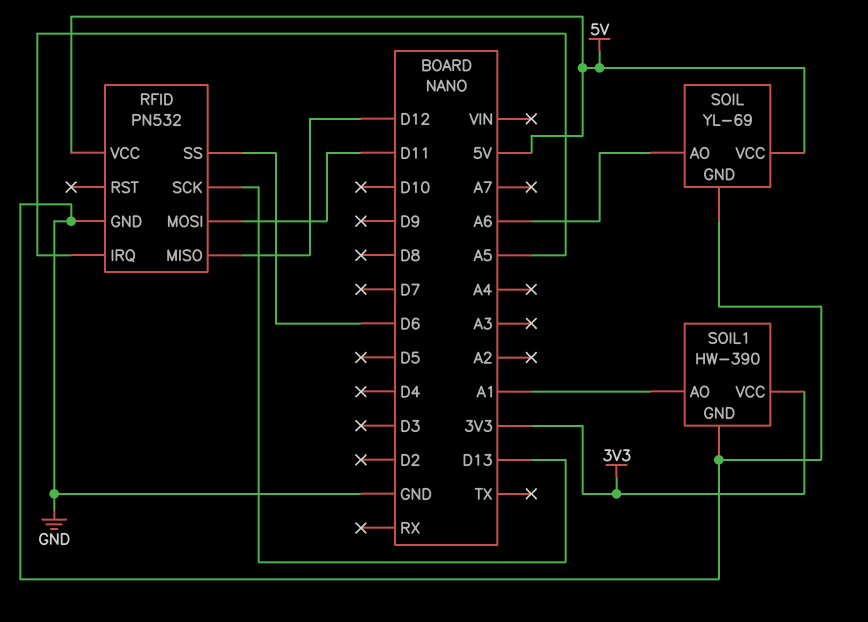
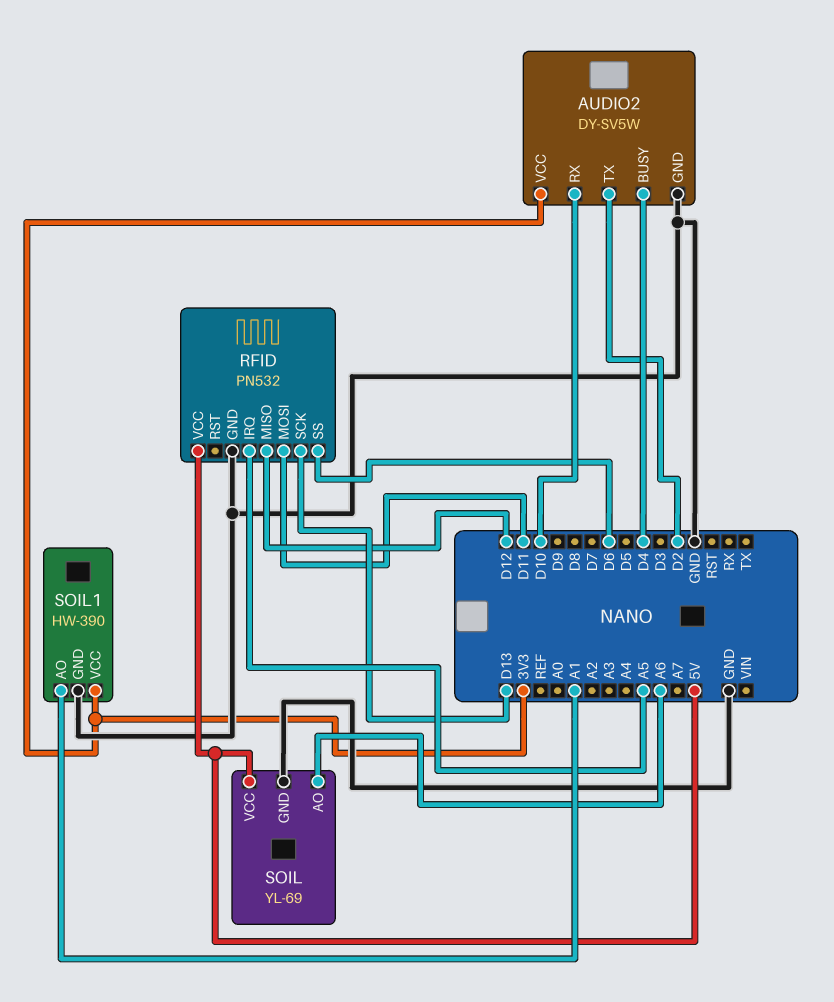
AUDIO2: none -> DY-SV5W
AUDIO2 pin BUSY: none -> D4
AUDIO2 pin GND: none -> GND
AUDIO2 pin RX: none -> D10
AUDIO2 pin TX: none -> D2
AUDIO2 pin VCC: none -> 3V3

